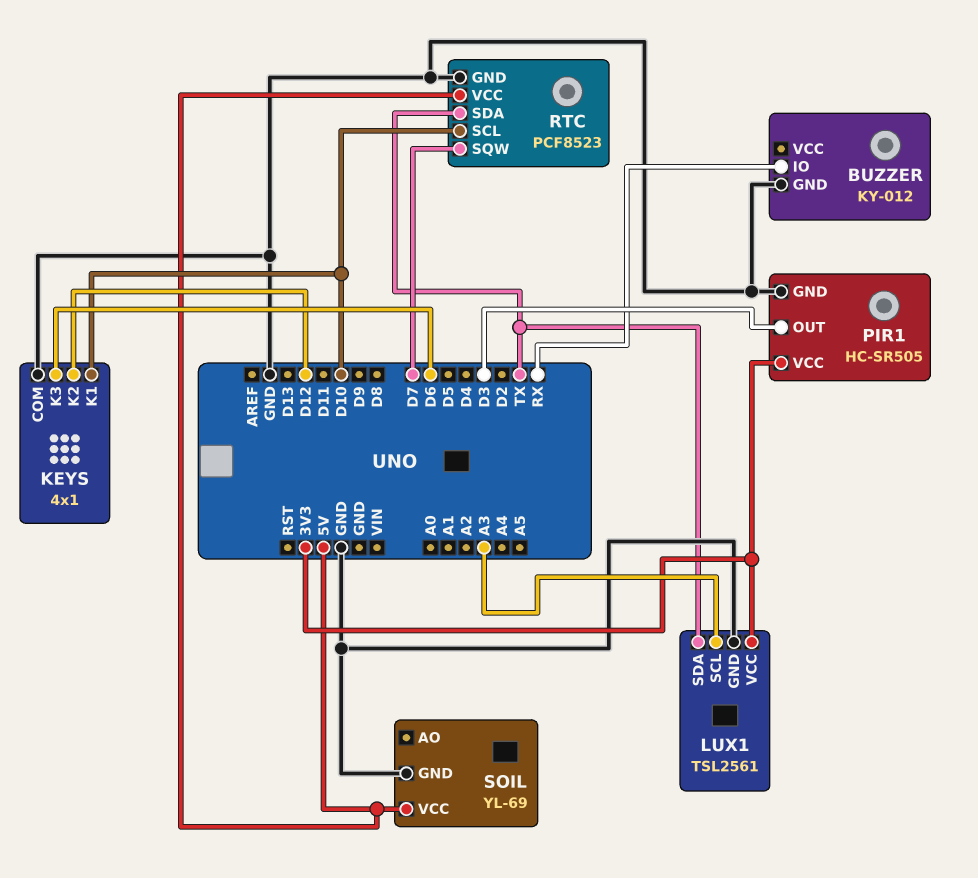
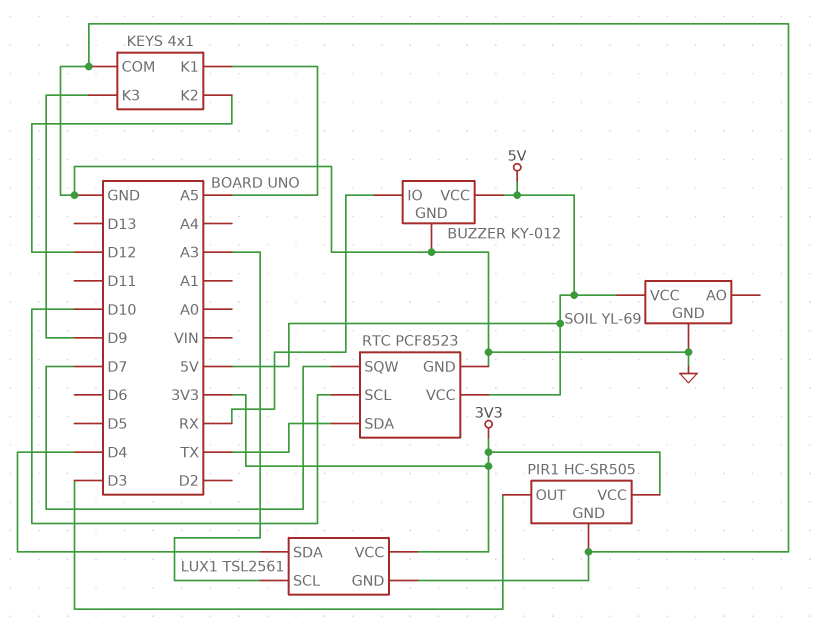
BUZZER pin VCC: none -> 5V
KEYS pin K1: D10 -> A5
KEYS pin K3: D6 -> D9
LUX1 pin SDA: TX -> D4

